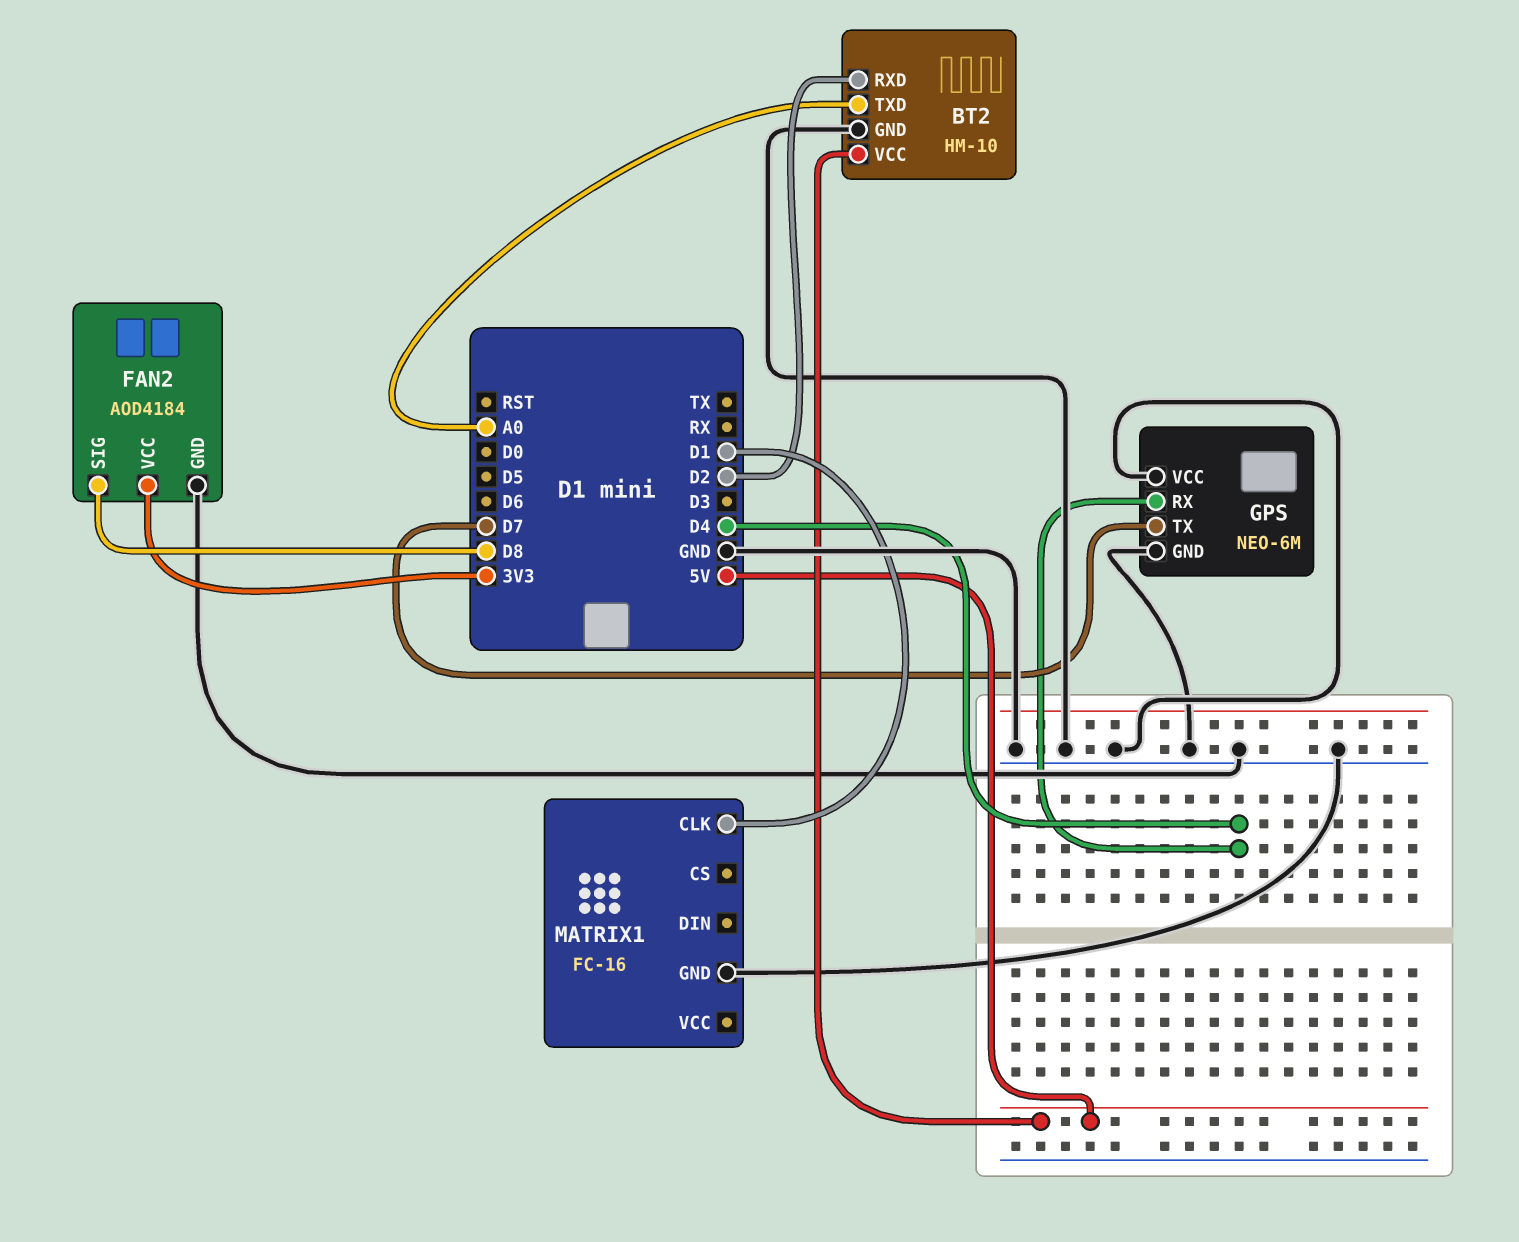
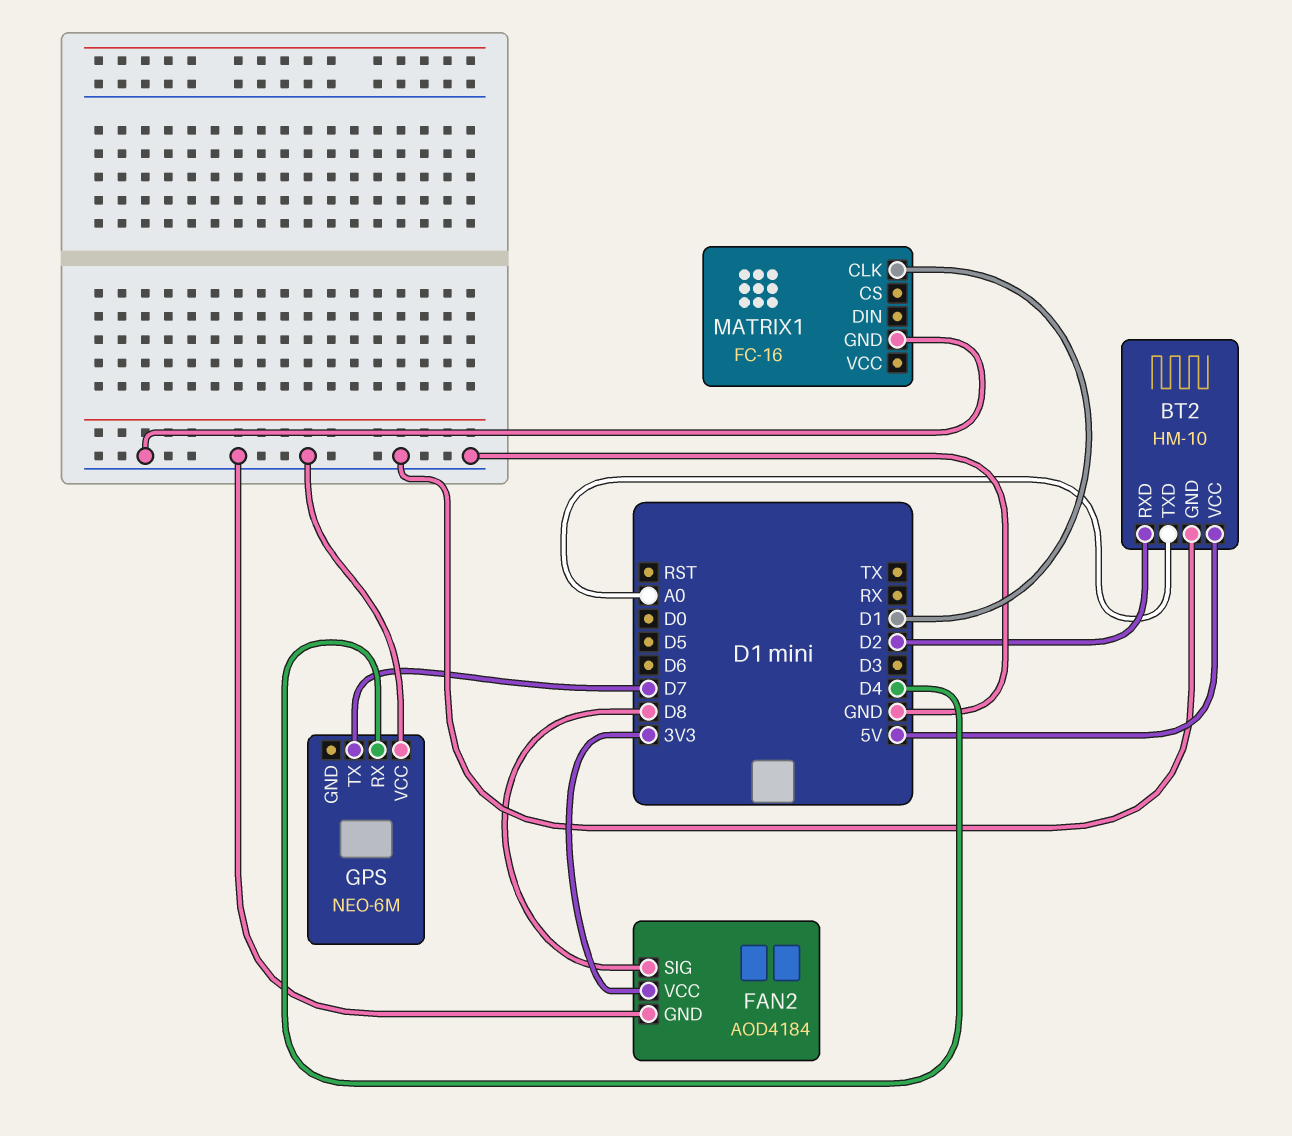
GPS pin GND: GND -> none

